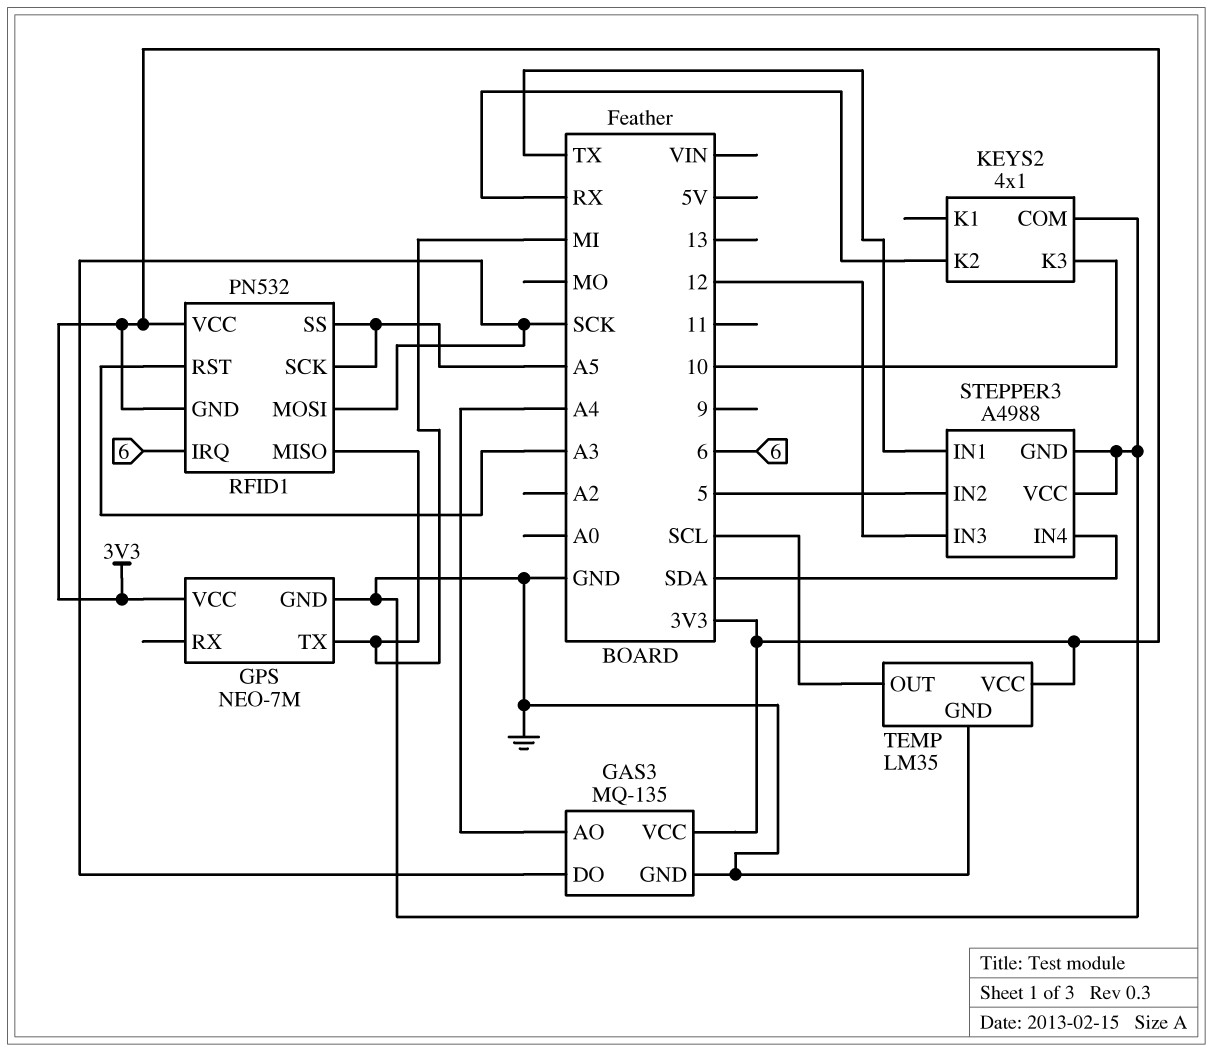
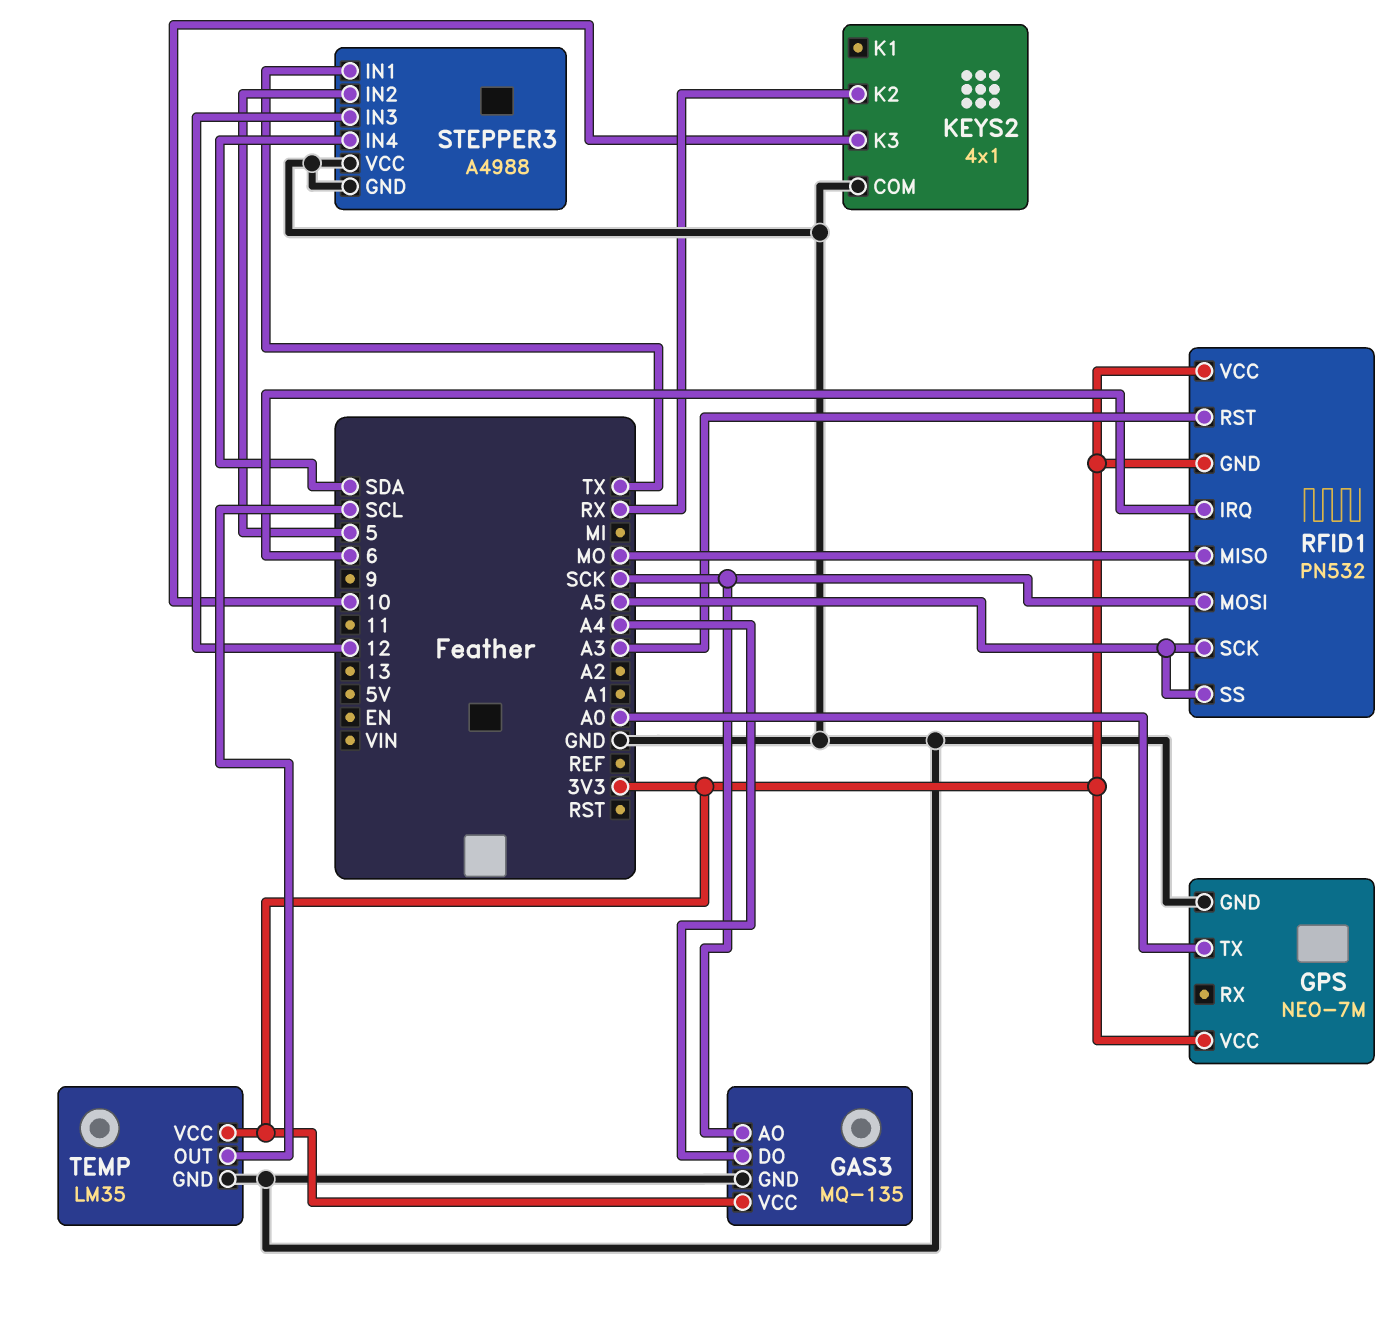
GAS3 pin AO: A4 -> SCK
GAS3 pin DO: SCK -> A4
GPS pin TX: MI -> A0
RFID1 pin MISO: MI -> MO

